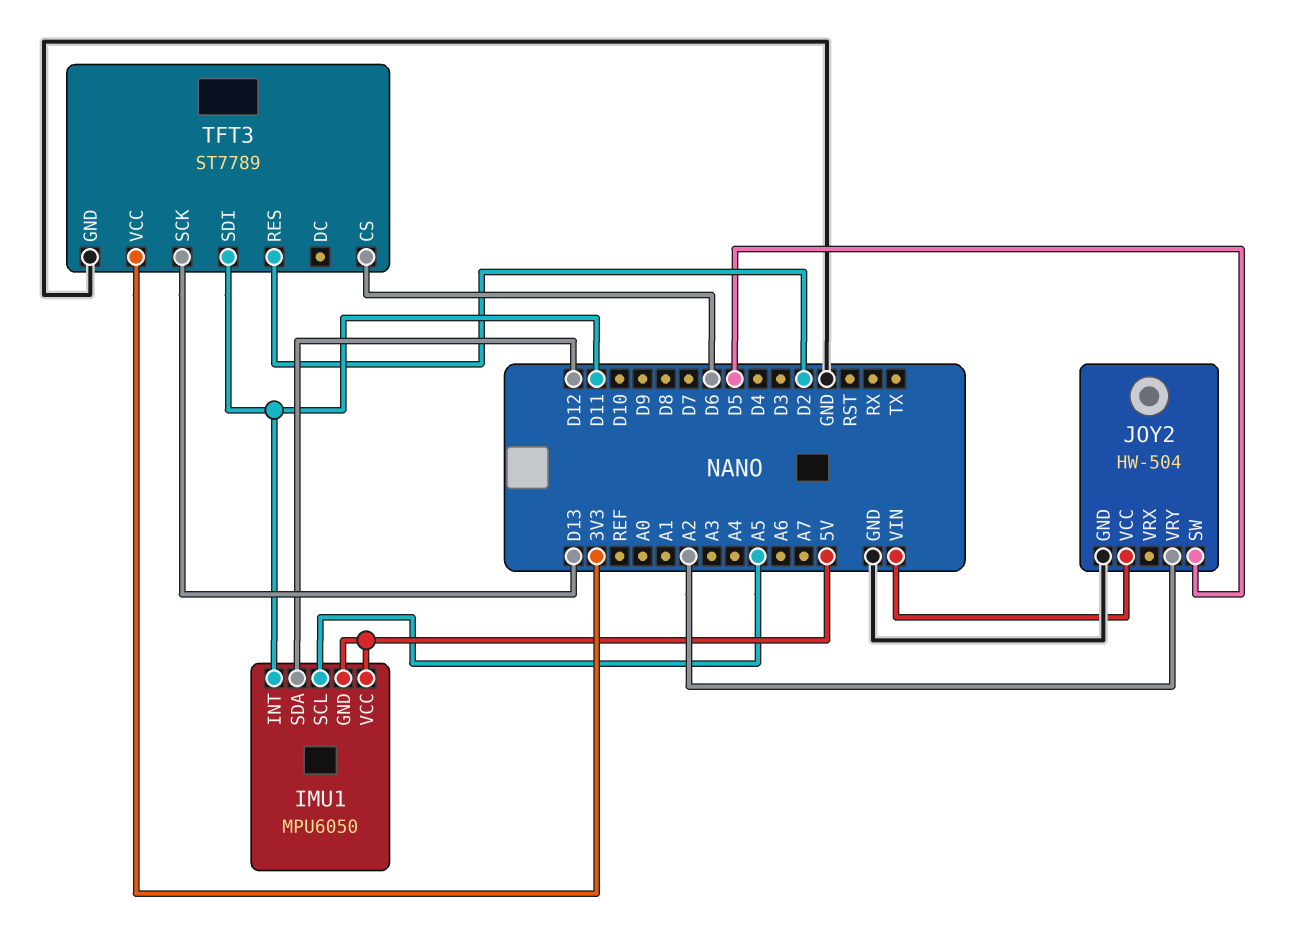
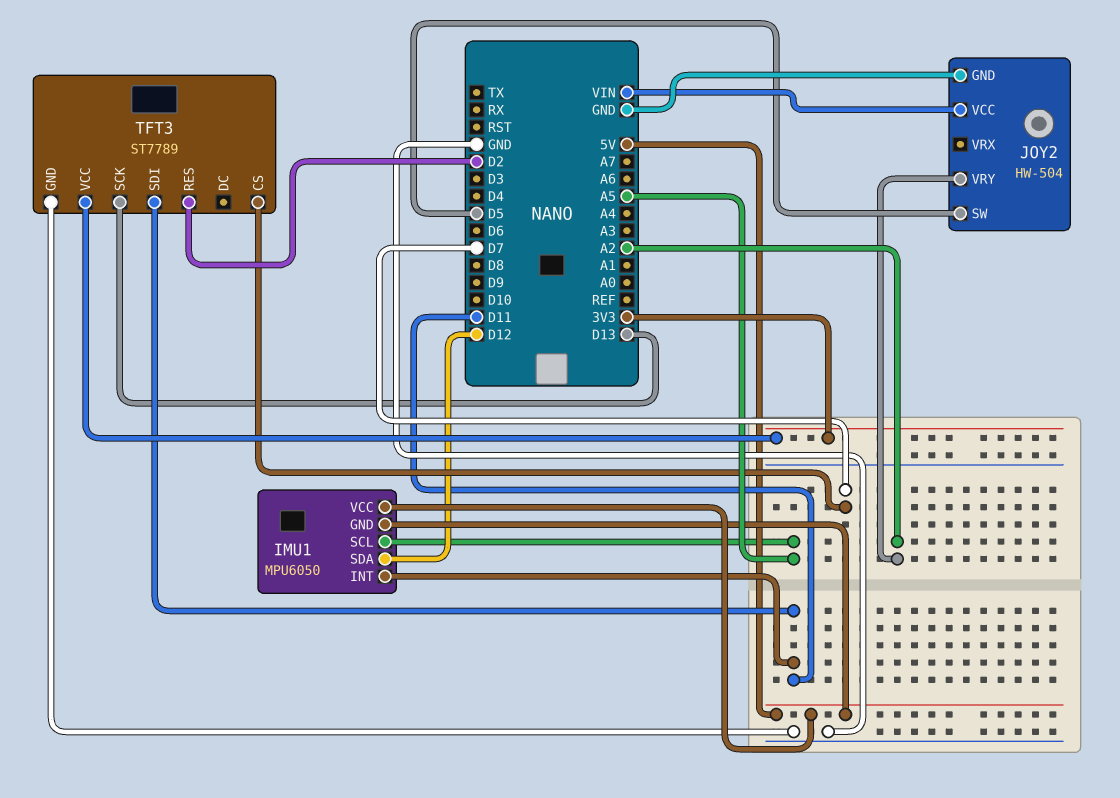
TFT3 pin CS: D6 -> D7

